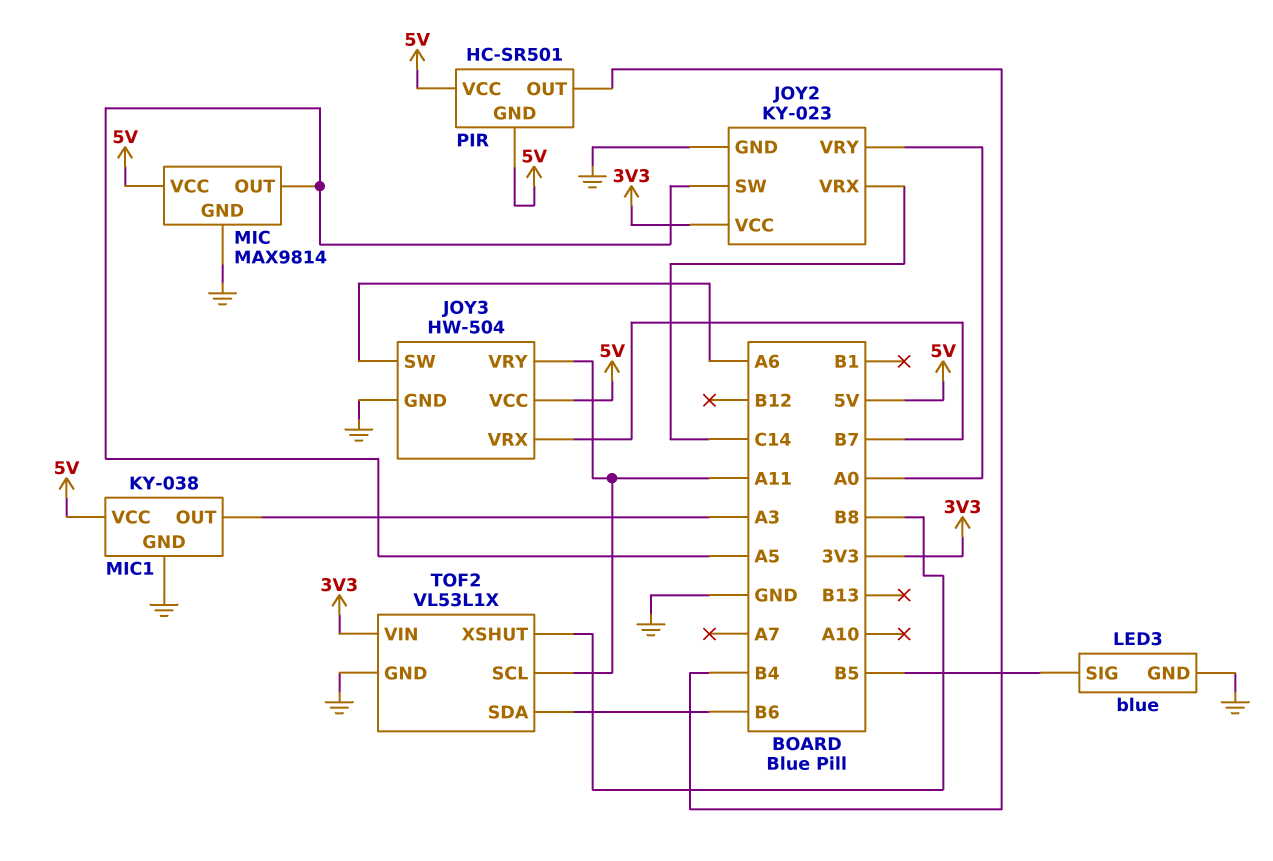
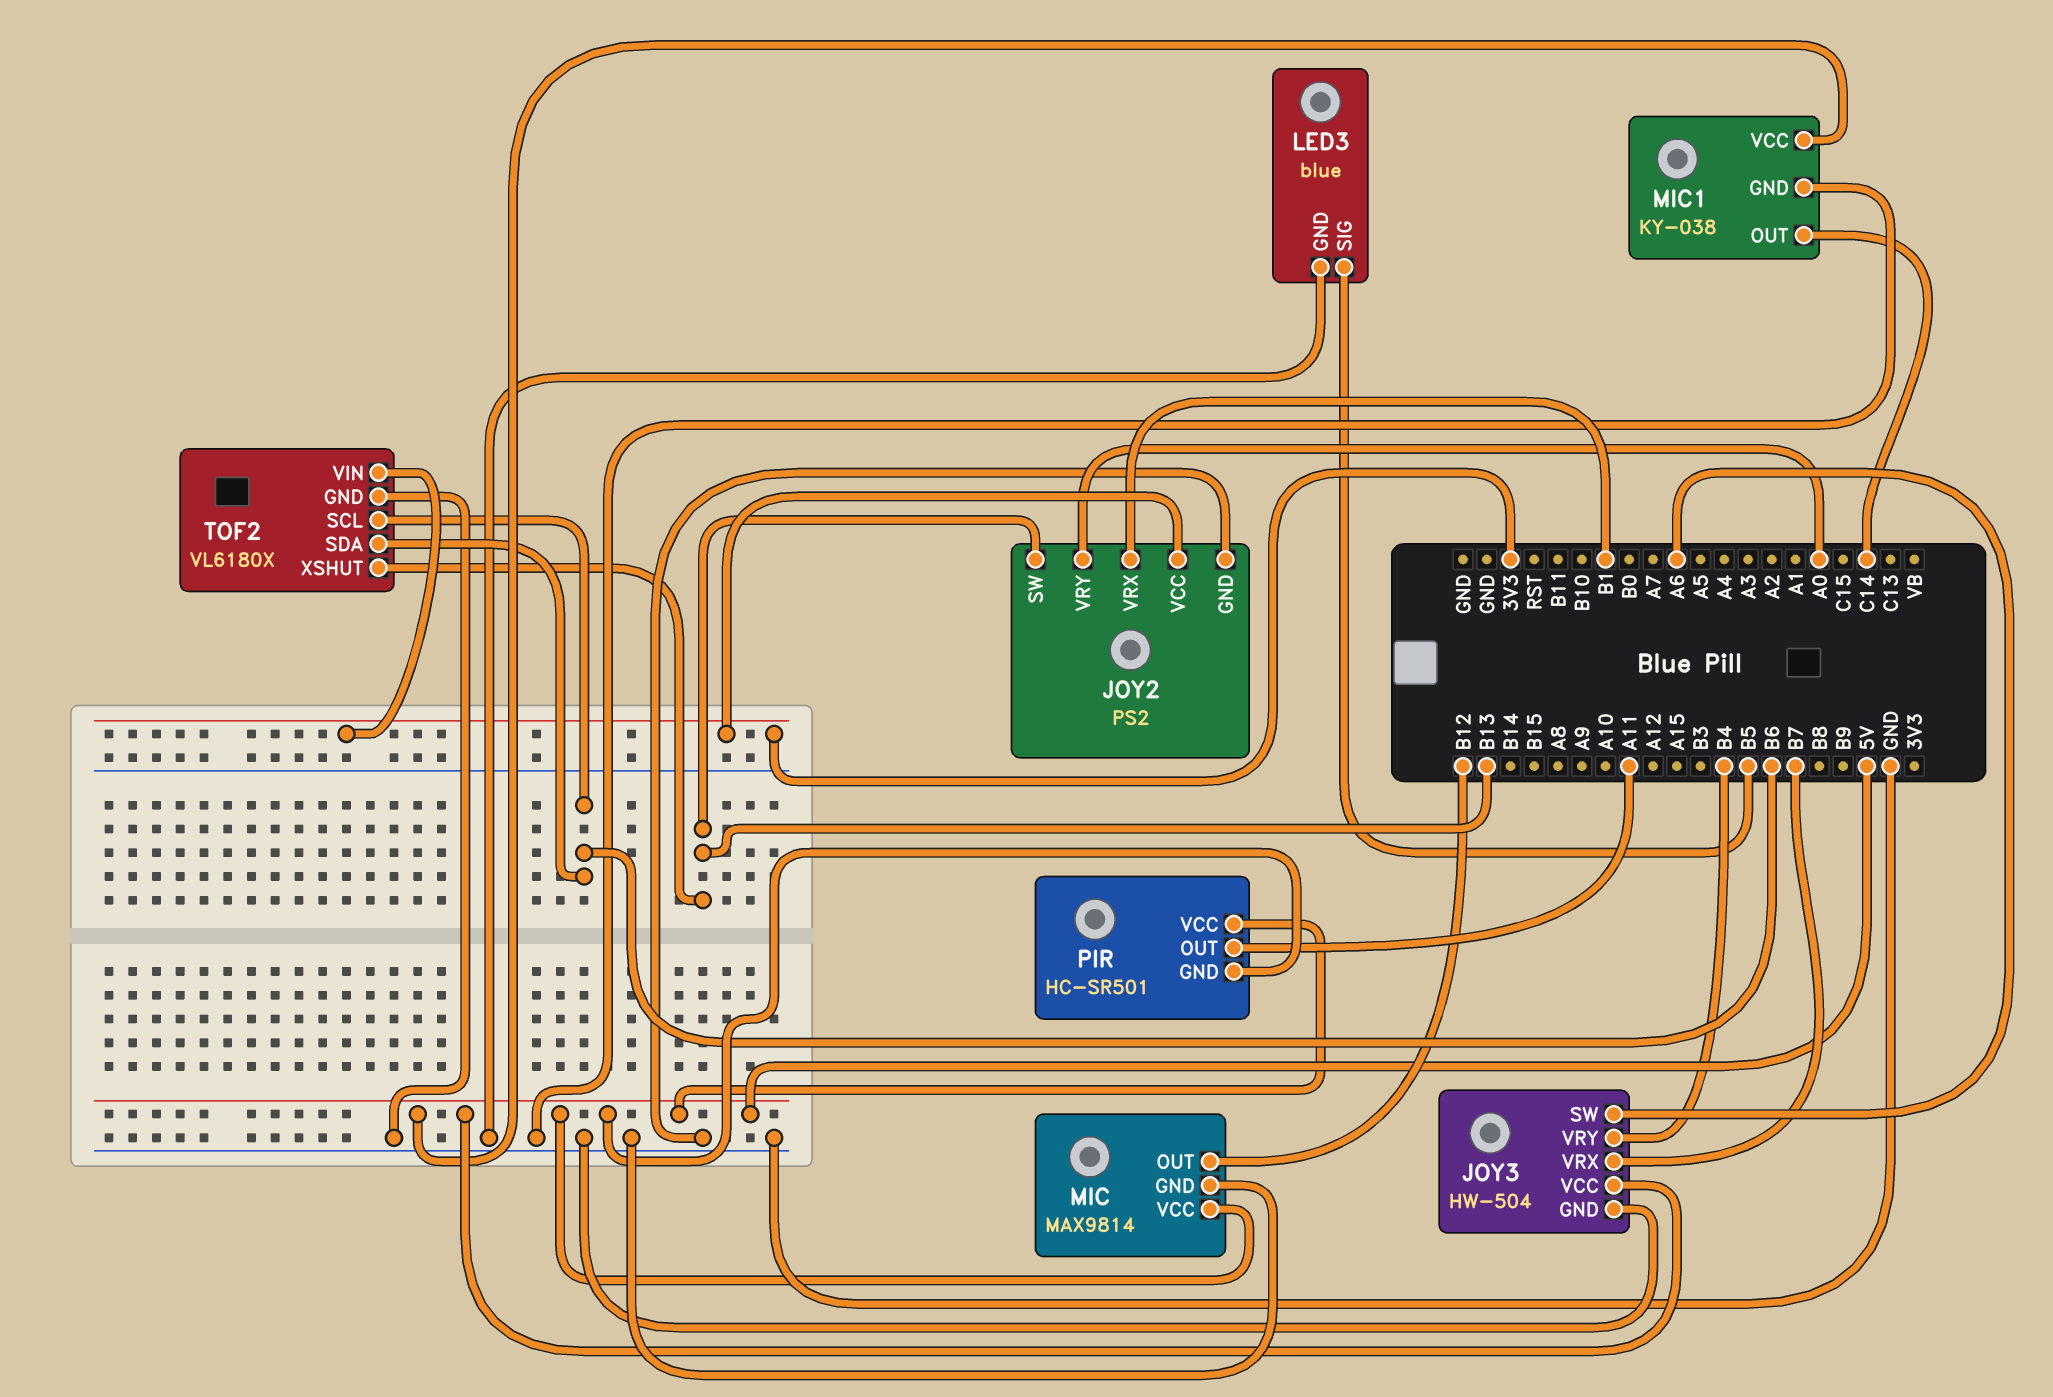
JOY2: KY-023 -> PS2
JOY2 pin SW: A5 -> B13
JOY2 pin VRX: C14 -> B1
JOY3 pin VRY: A11 -> B4
MIC pin OUT: A5 -> B12
MIC1 pin OUT: A3 -> C14
PIR pin OUT: B4 -> A11
TOF2: VL53L1X -> VL6180X
TOF2 pin SCL: A11 -> B6
TOF2 pin XSHUT: B8 -> B13

